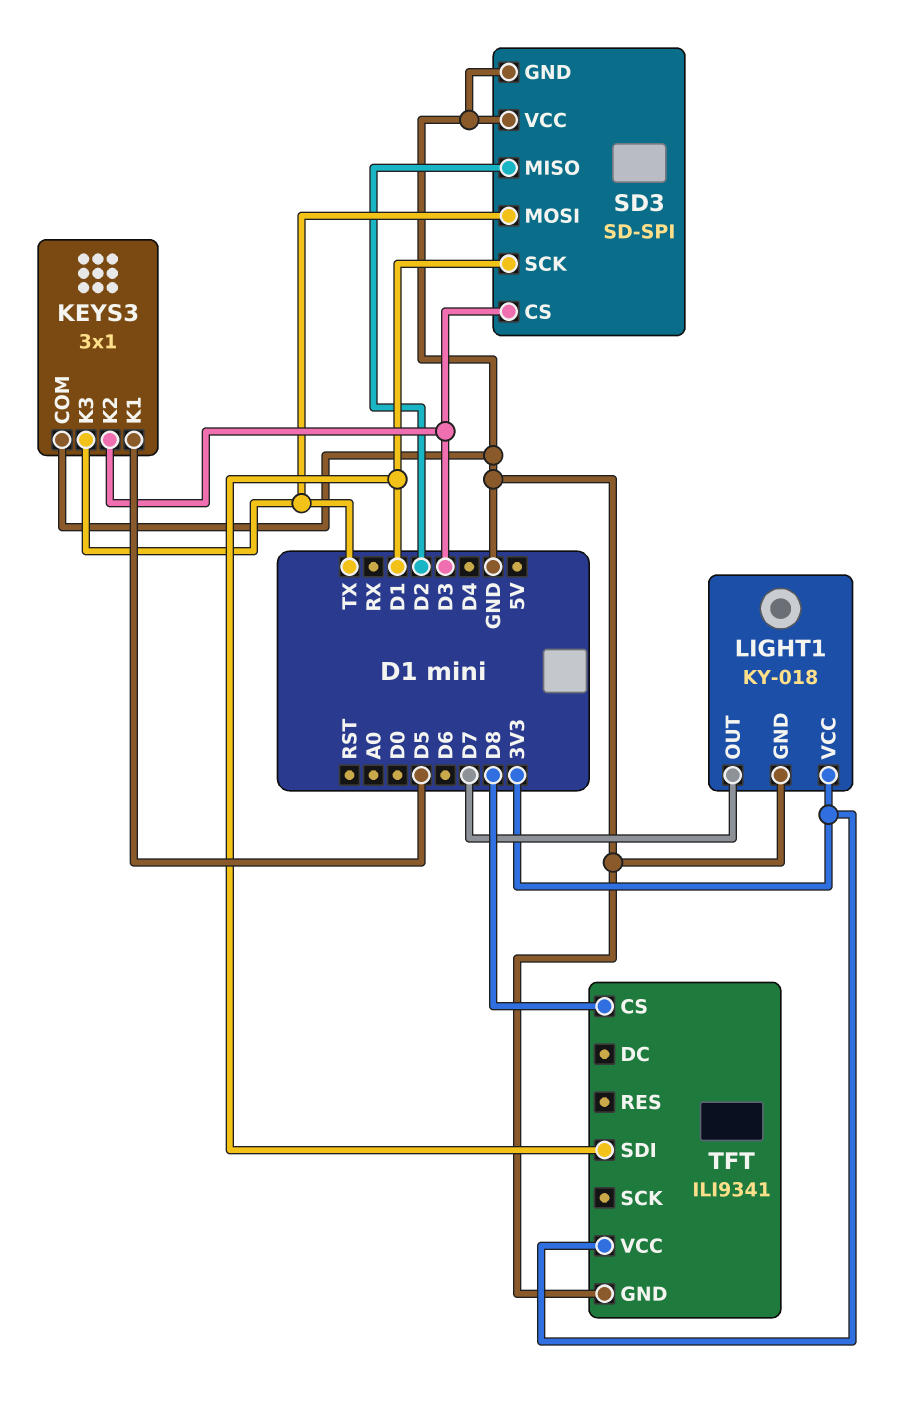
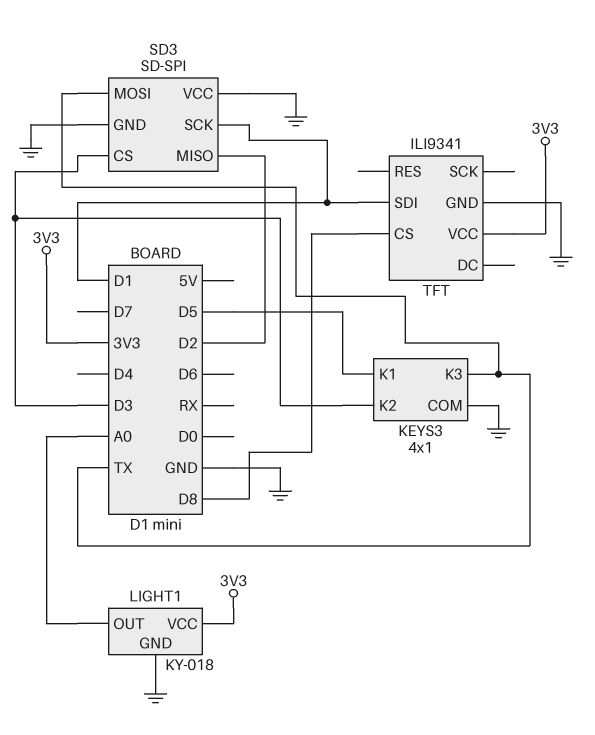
KEYS3: 3x1 -> 4x1
LIGHT1 pin OUT: D7 -> A0

